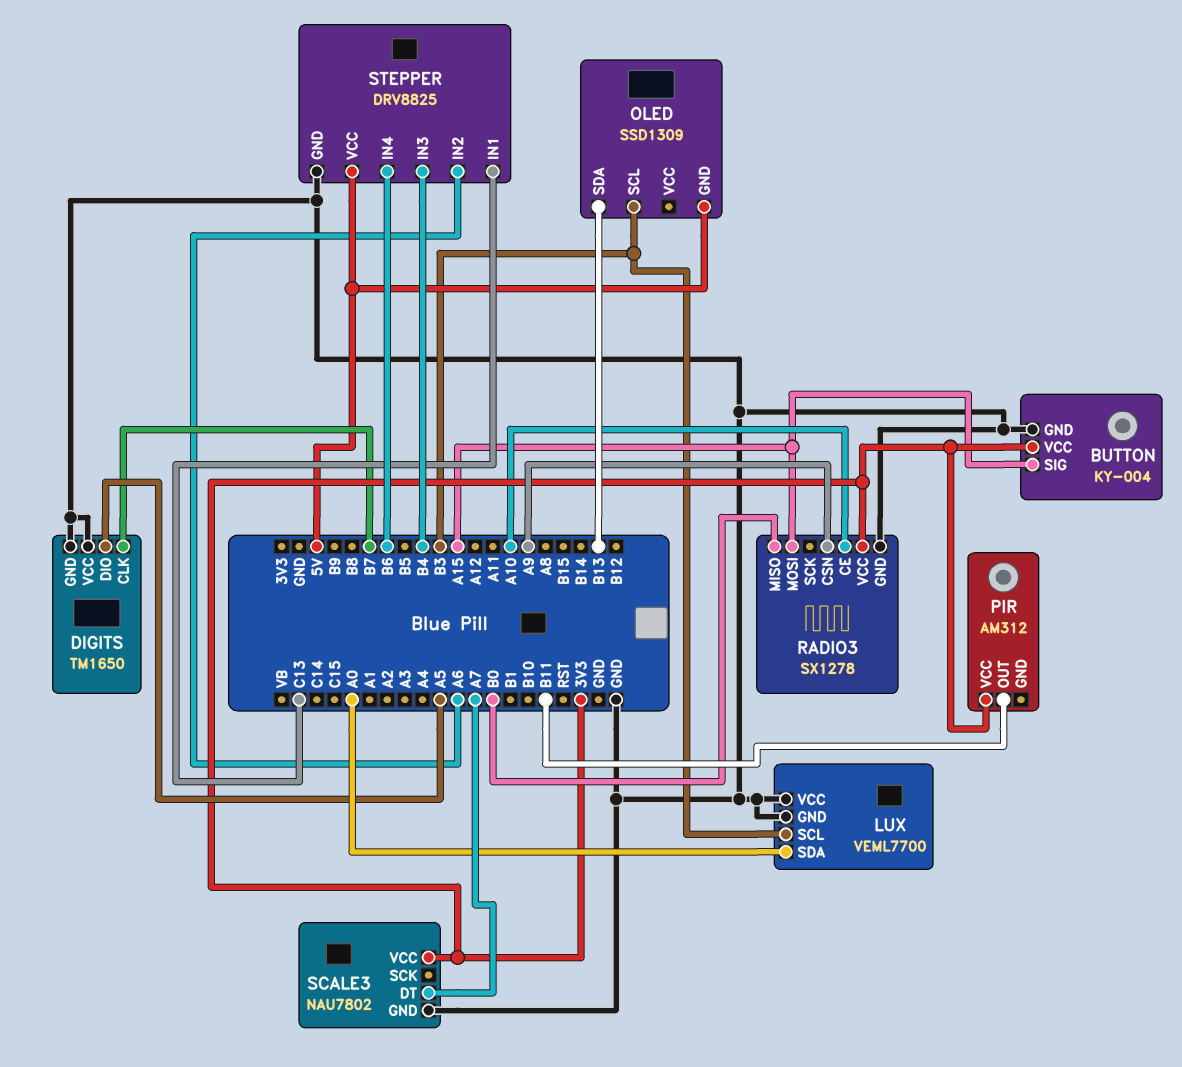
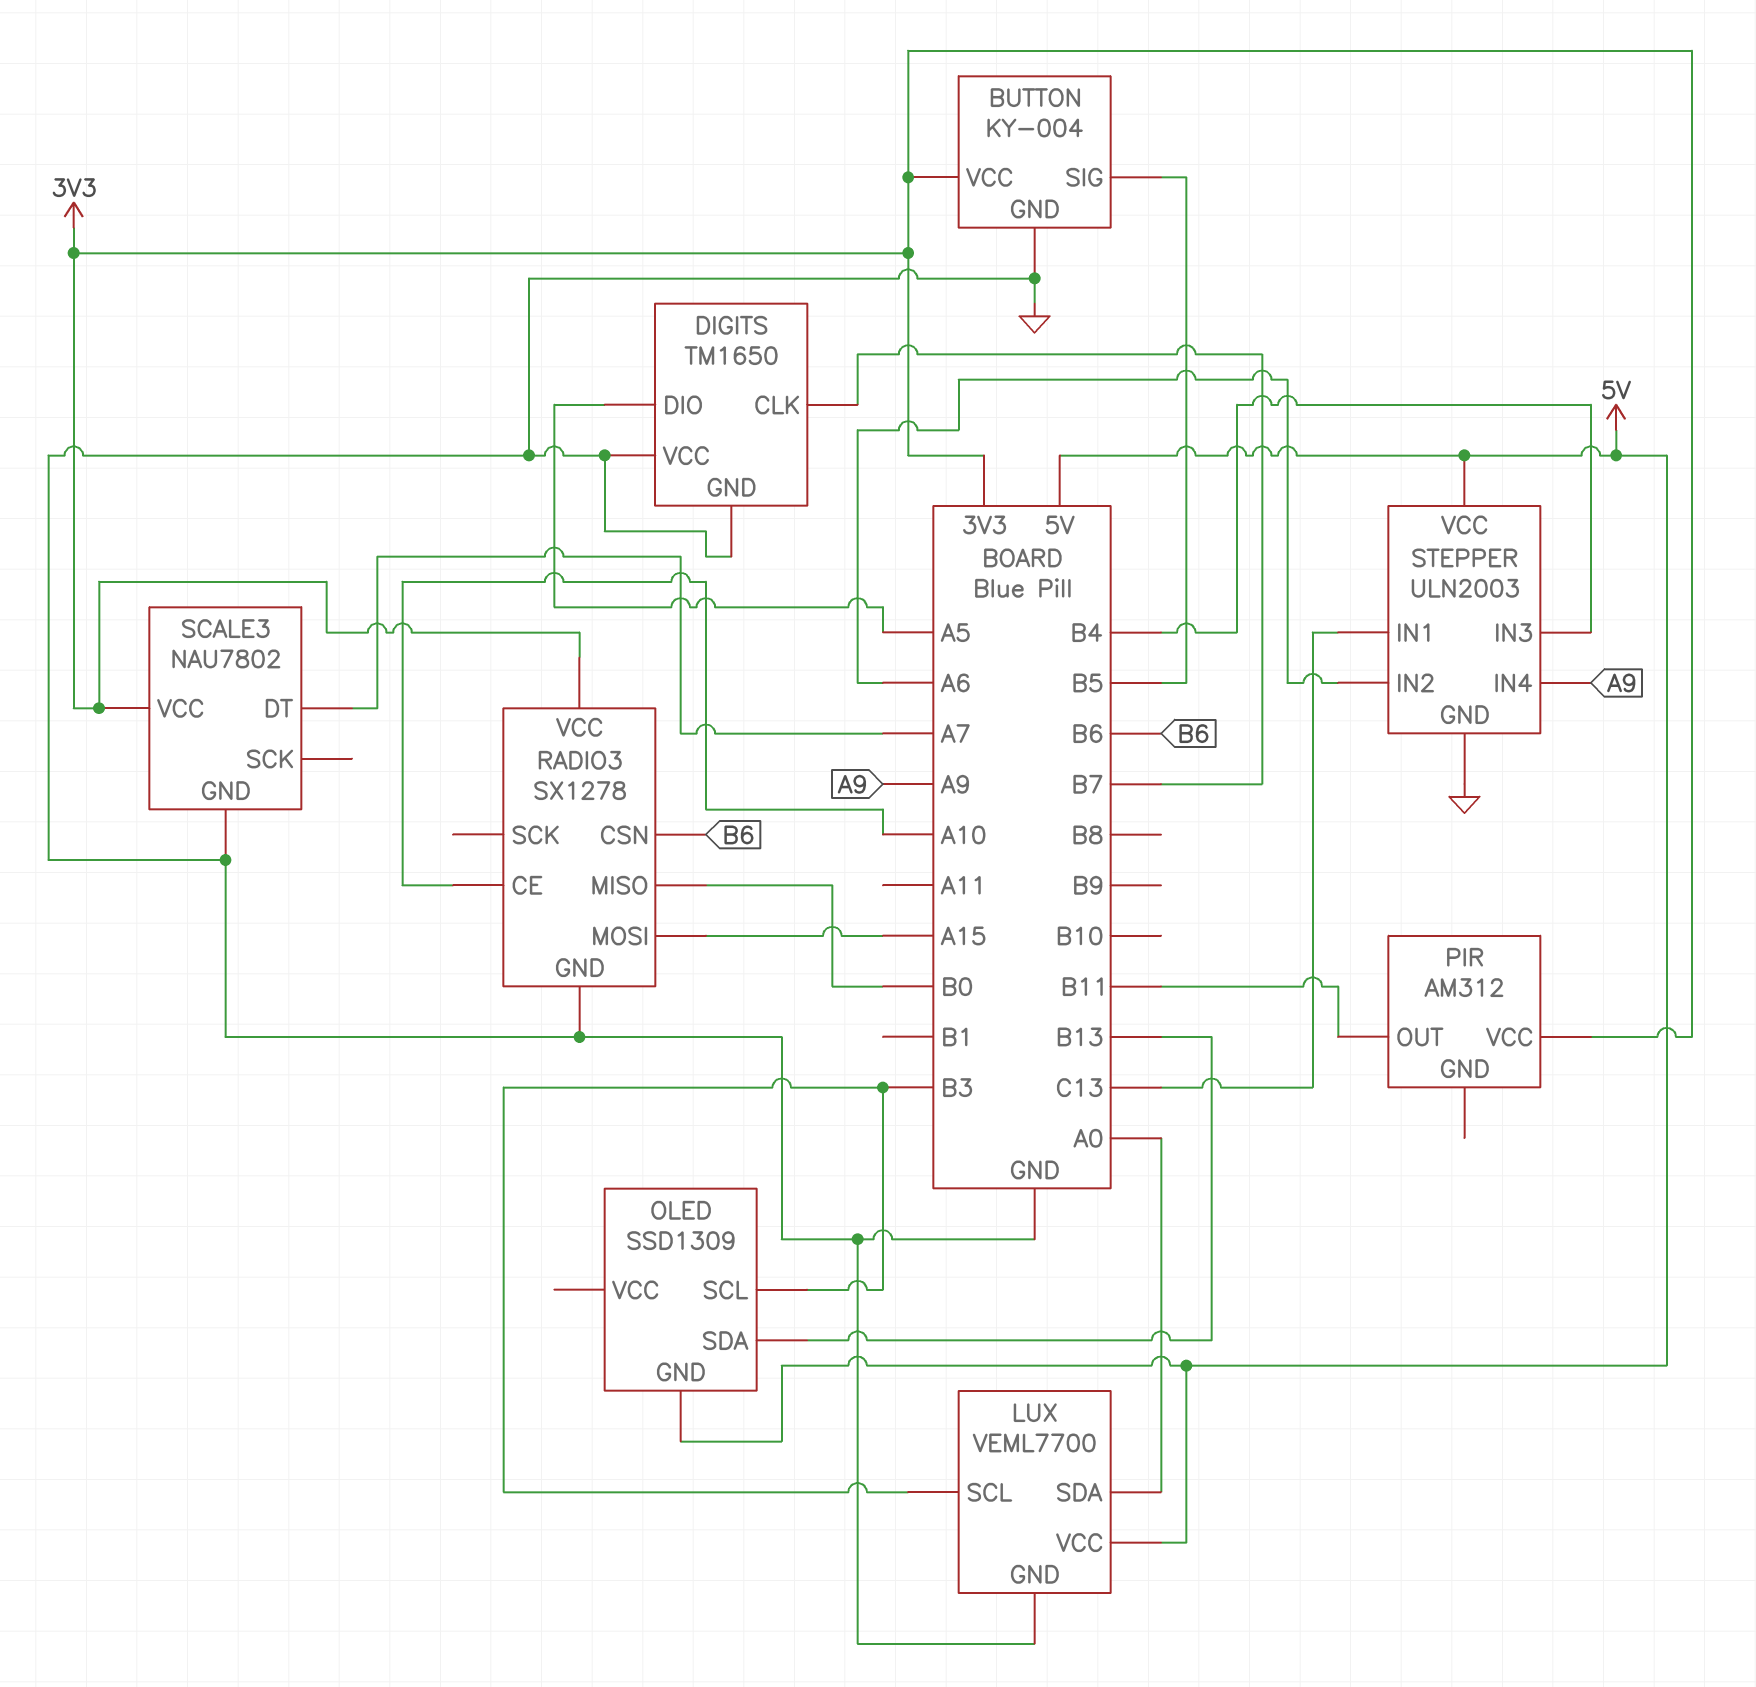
BUTTON pin SIG: A15 -> B5
LUX pin VCC: GND -> 5V
RADIO3 pin CSN: A9 -> B6
STEPPER: DRV8825 -> ULN2003
STEPPER pin IN4: B6 -> A9

